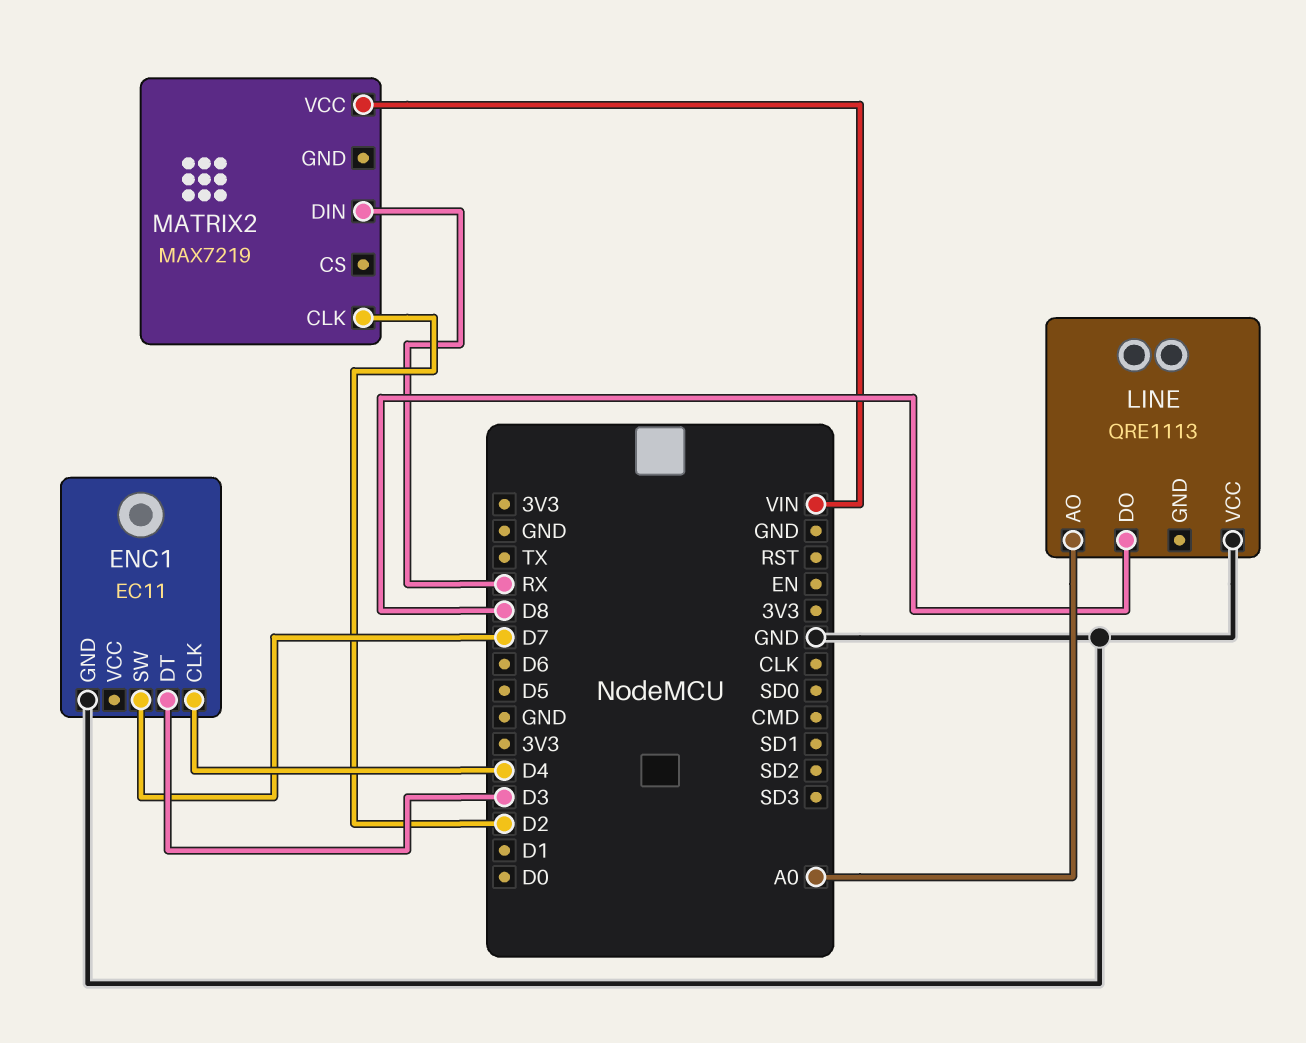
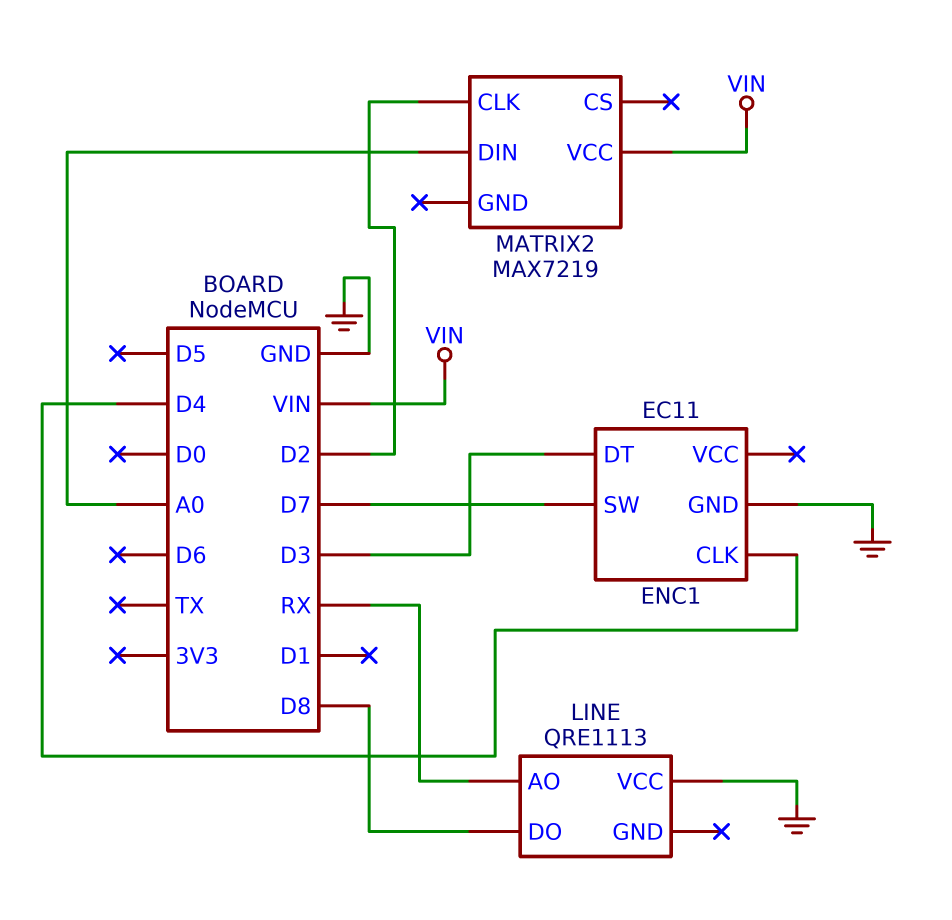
LINE pin AO: A0 -> RX
MATRIX2 pin DIN: RX -> A0

